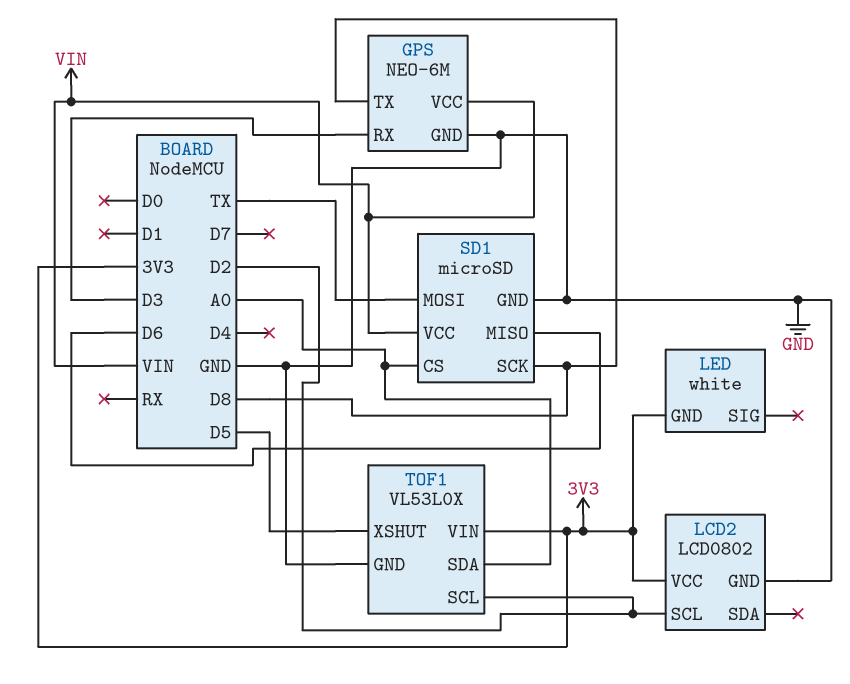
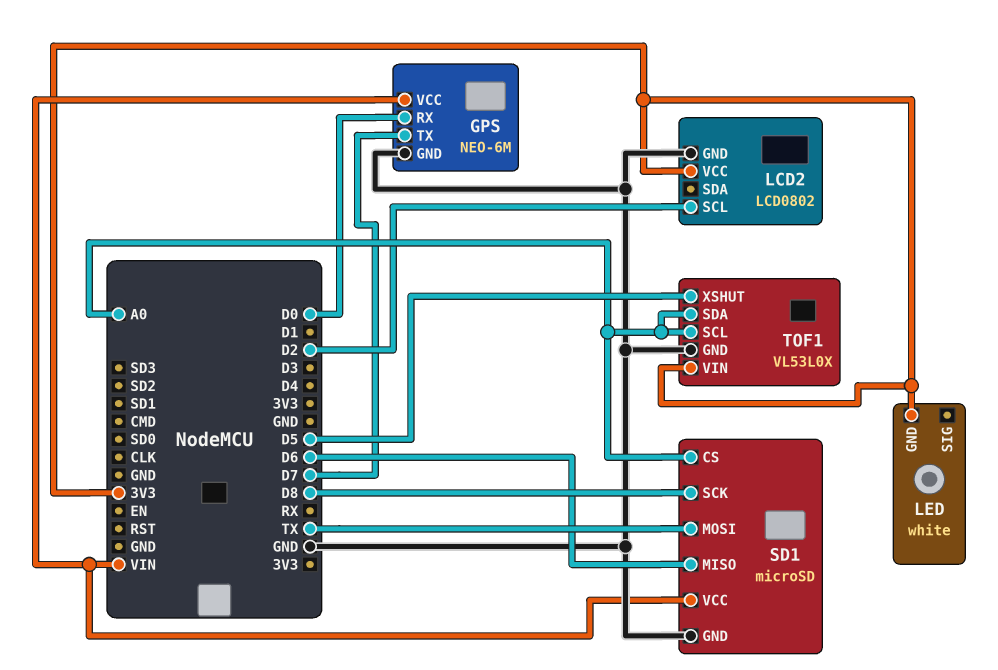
GPS pin RX: D3 -> D0
GPS pin TX: D8 -> D7
TOF1 pin SCL: D2 -> A0

